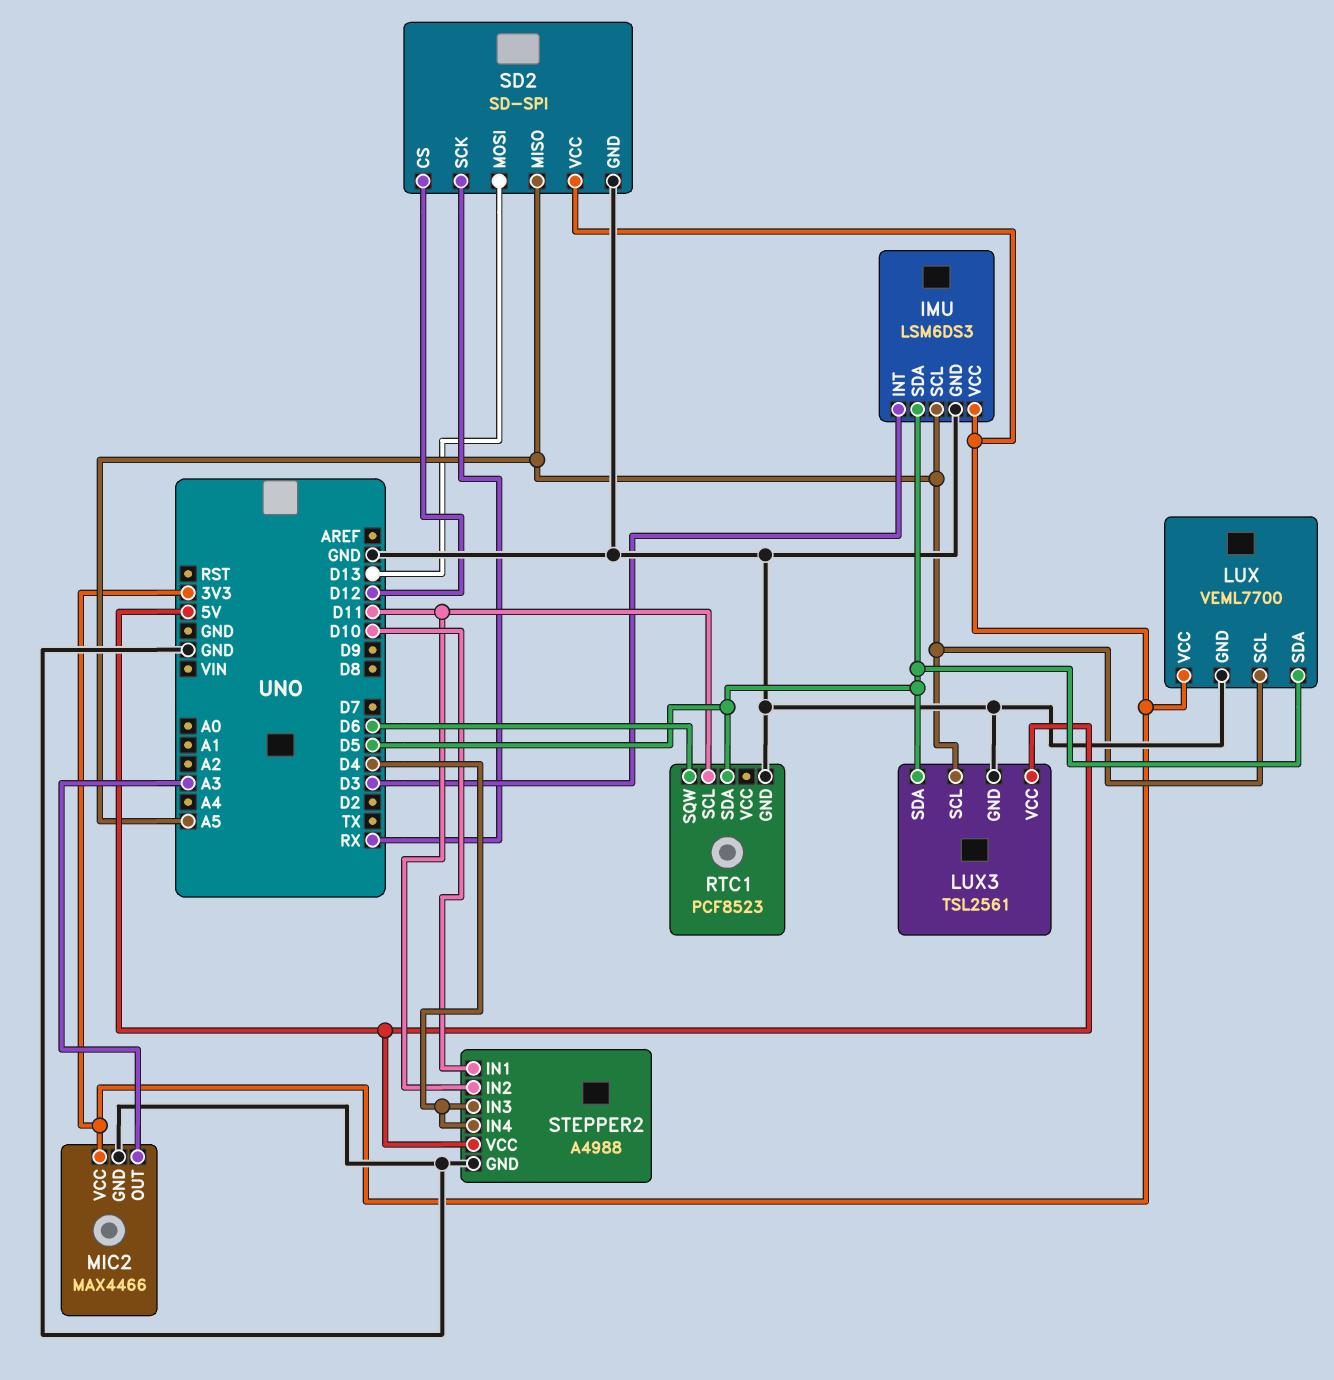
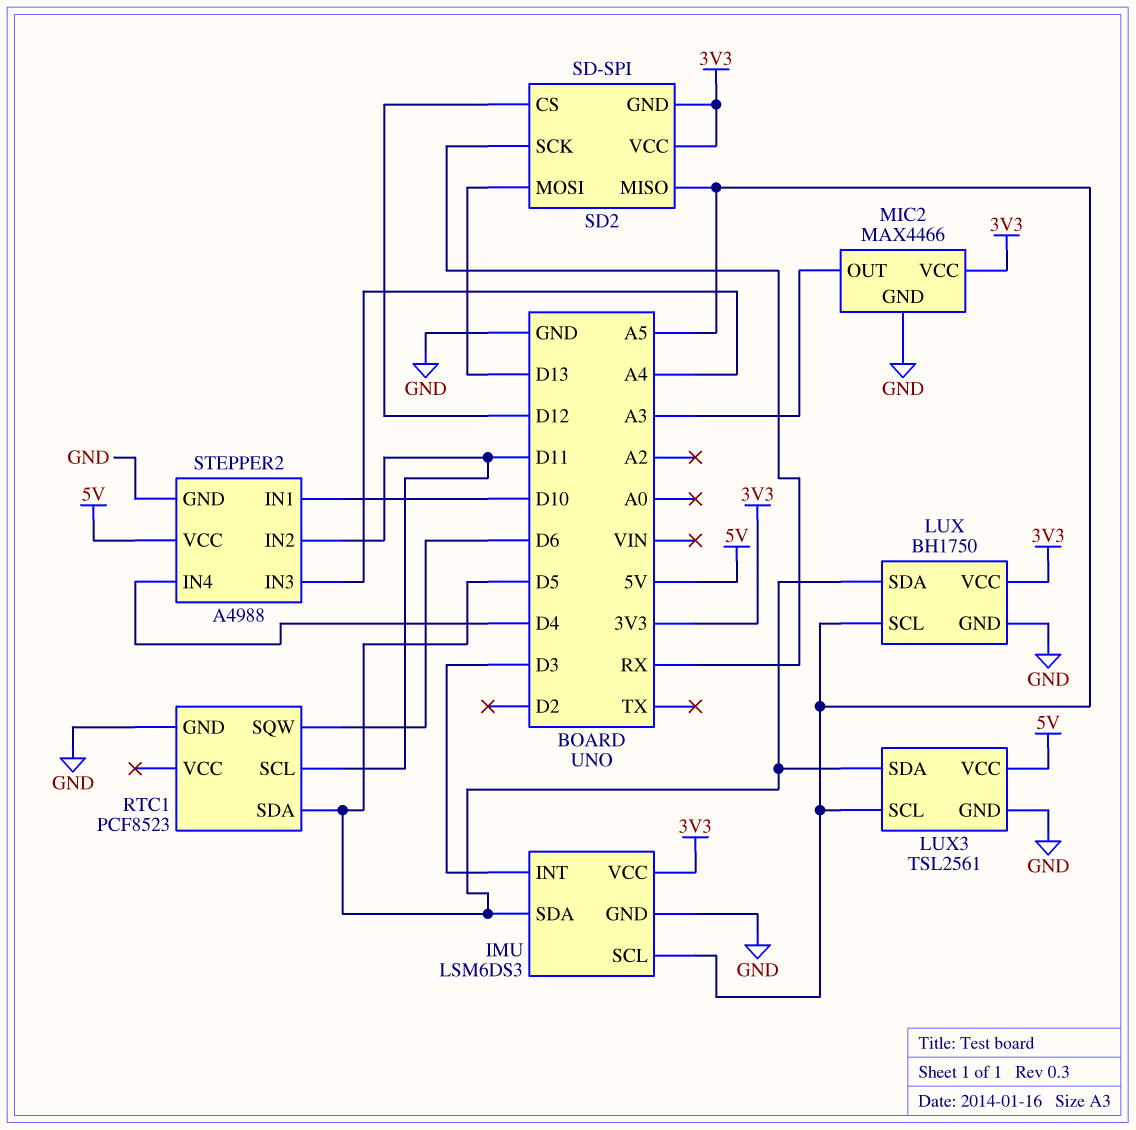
LUX: VEML7700 -> BH1750
SD2 pin GND: GND -> 3V3
STEPPER2 pin IN3: D4 -> A4

